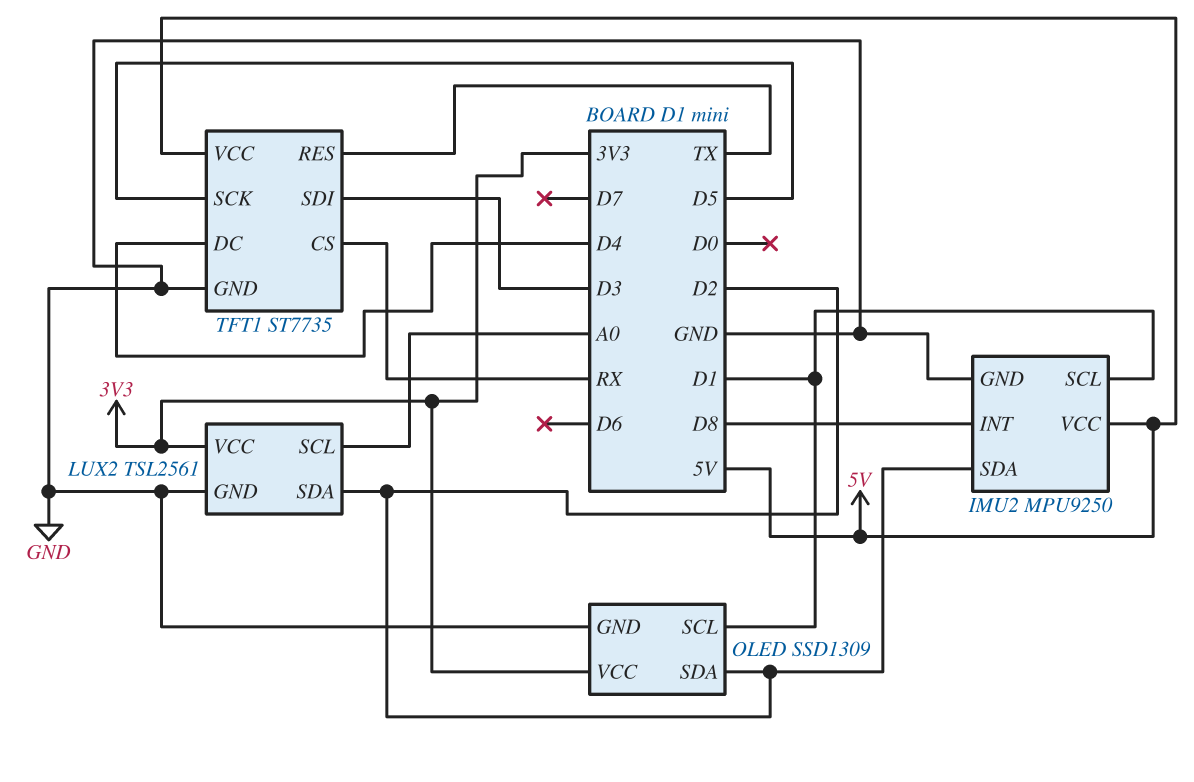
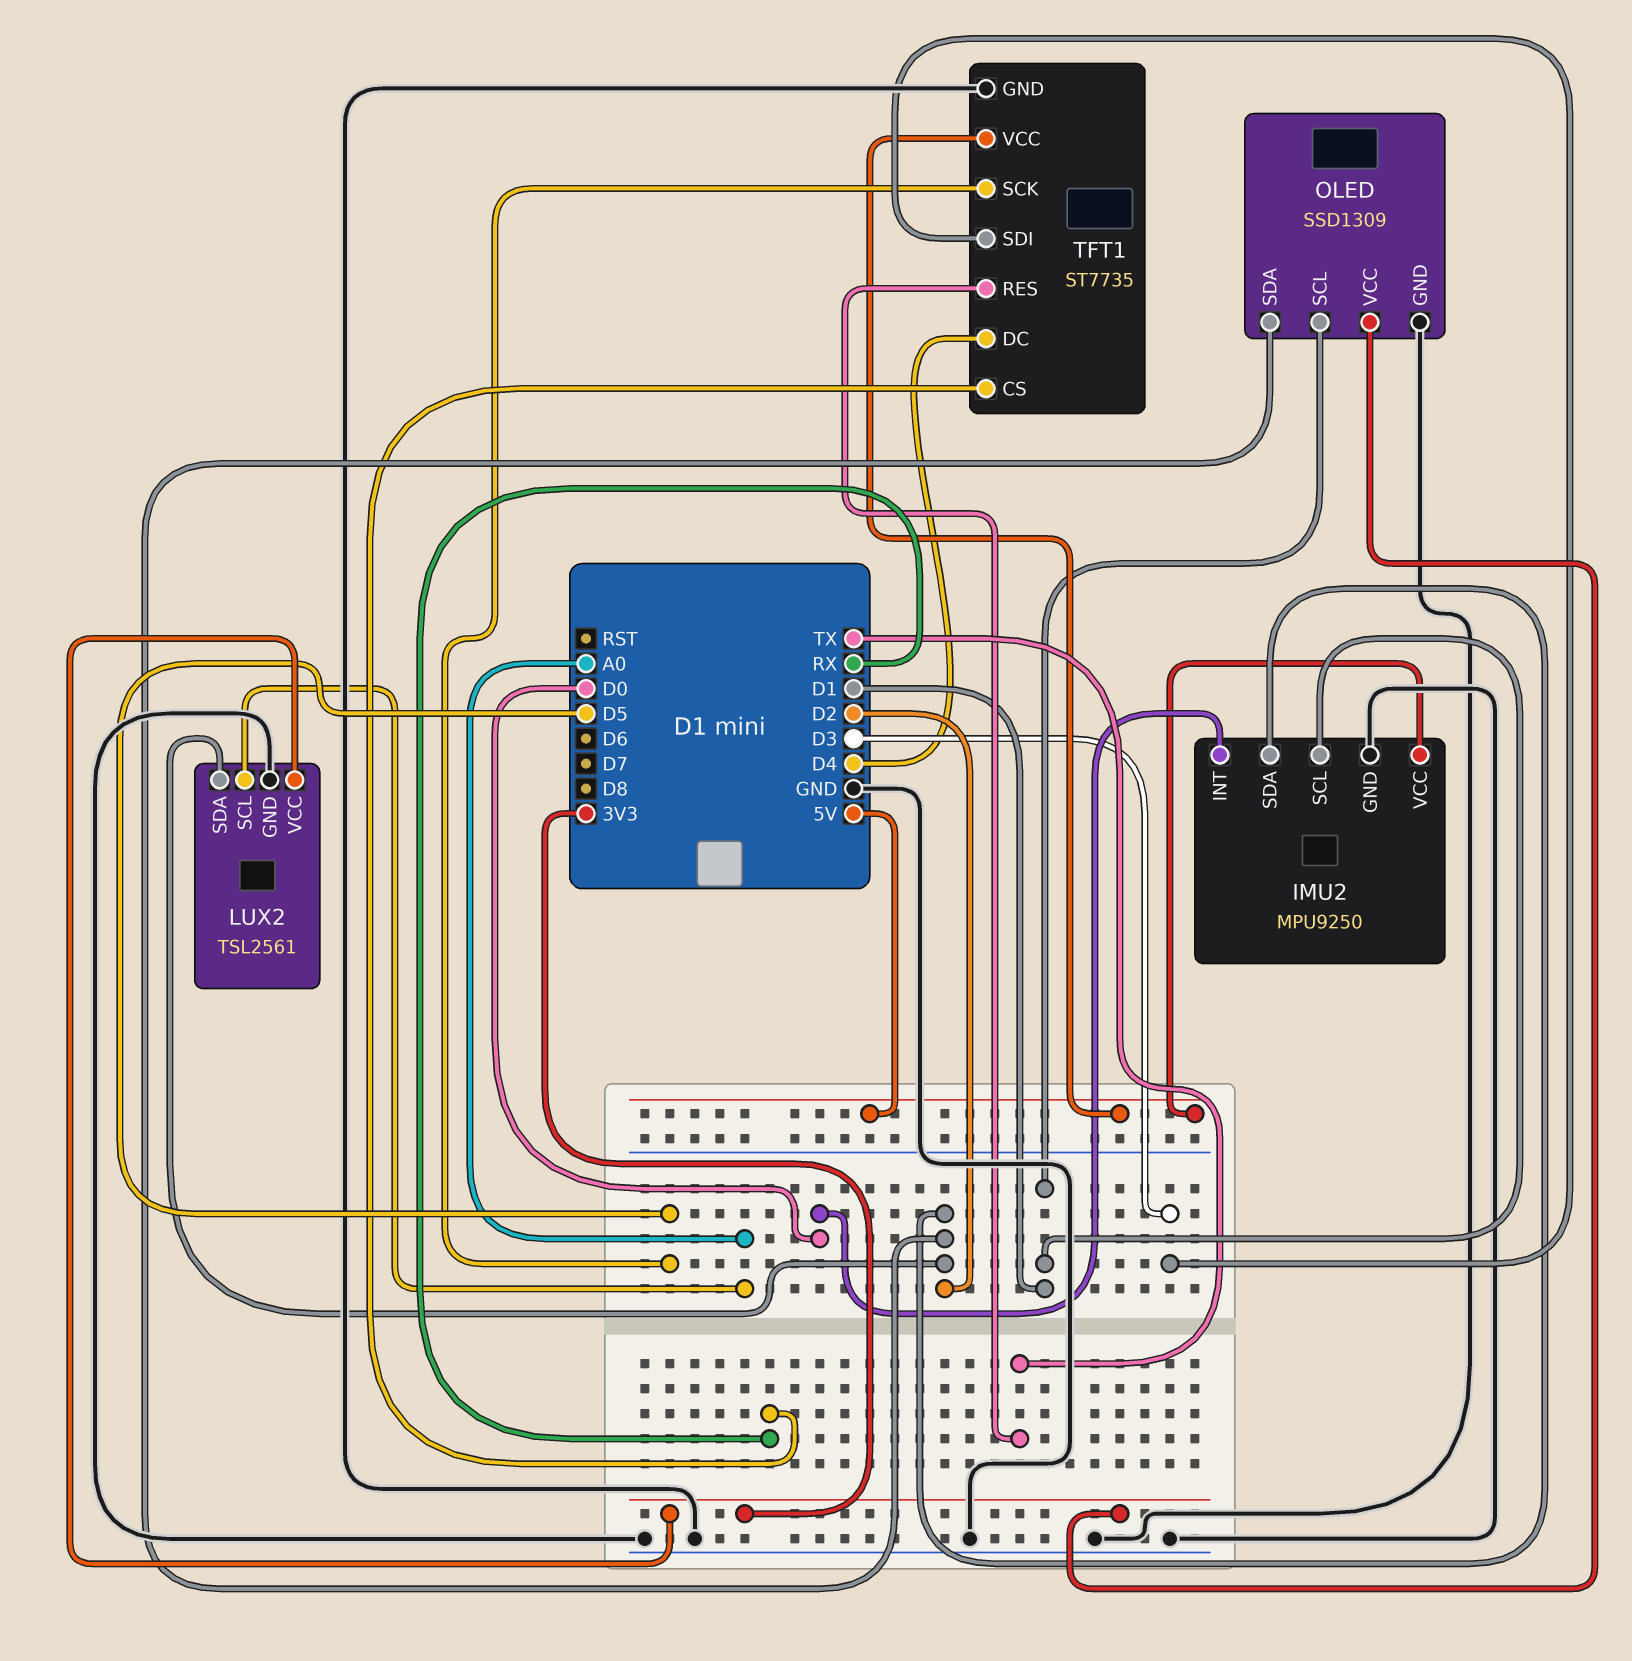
IMU2 pin INT: D8 -> D0

